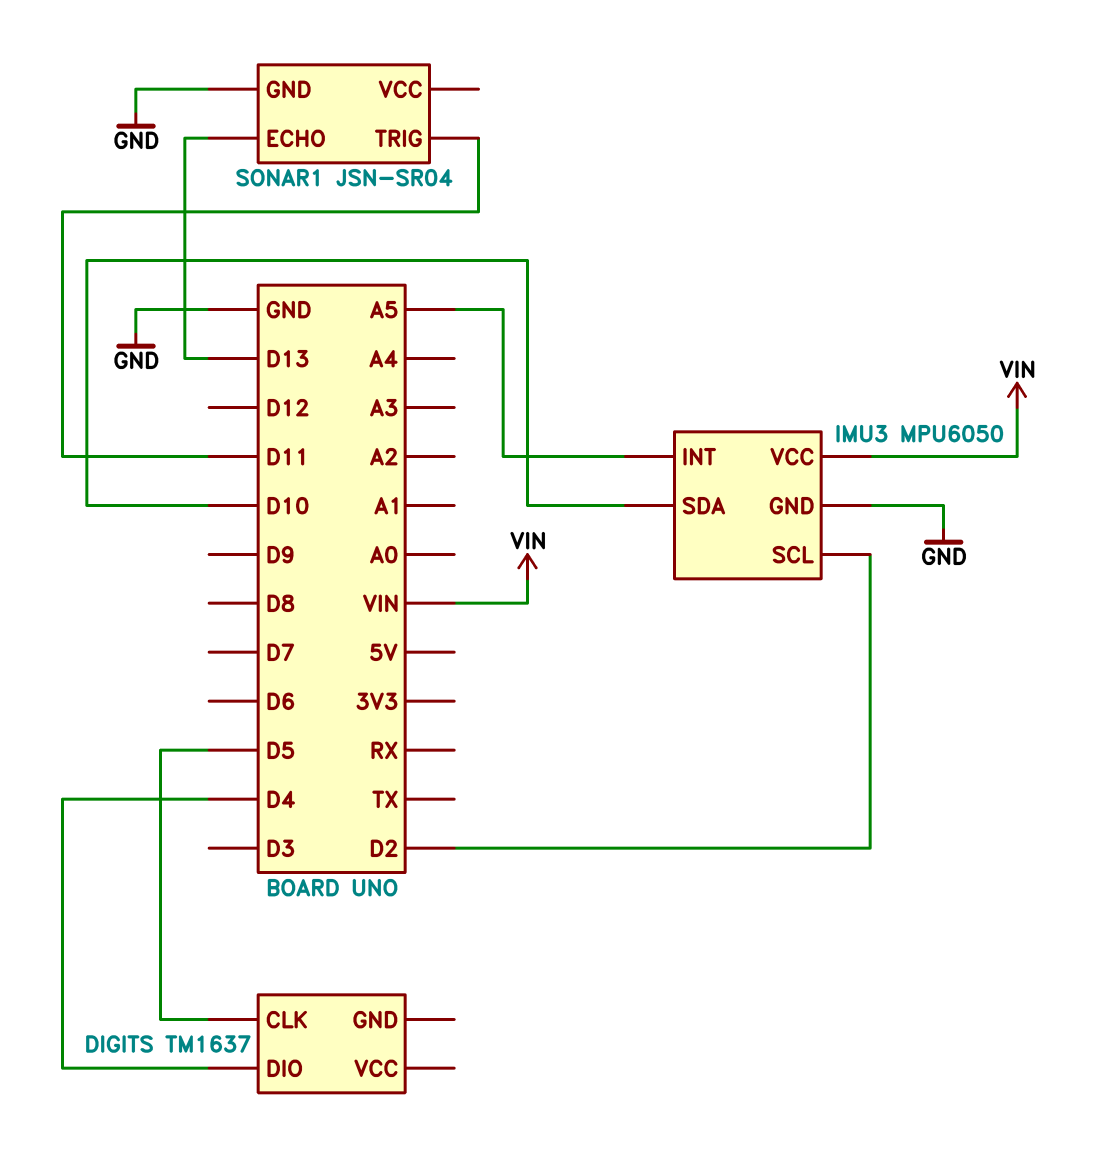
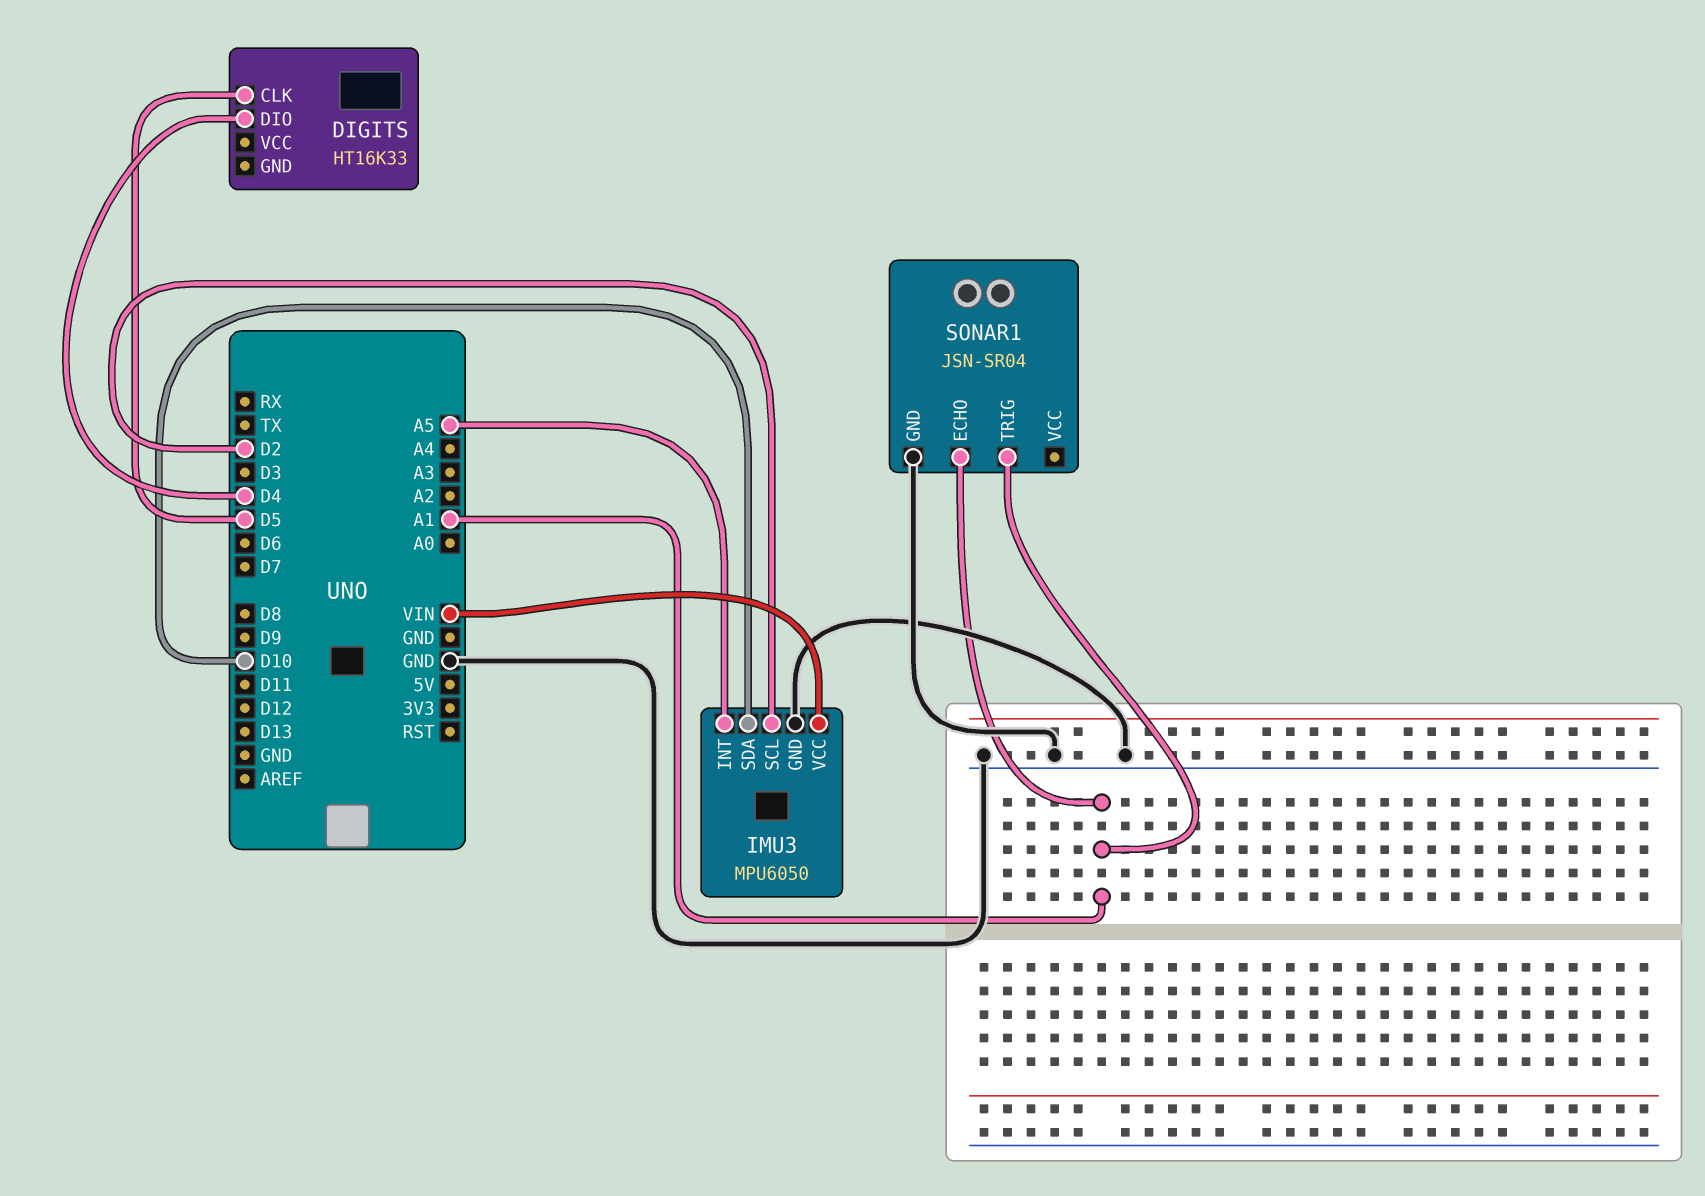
DIGITS: TM1637 -> HT16K33
SONAR1 pin ECHO: D13 -> A1
SONAR1 pin TRIG: D11 -> A1

